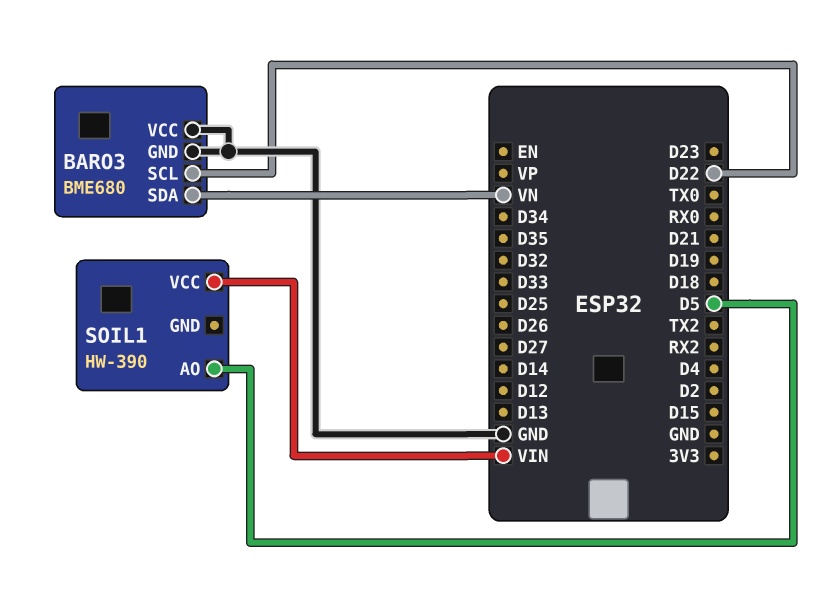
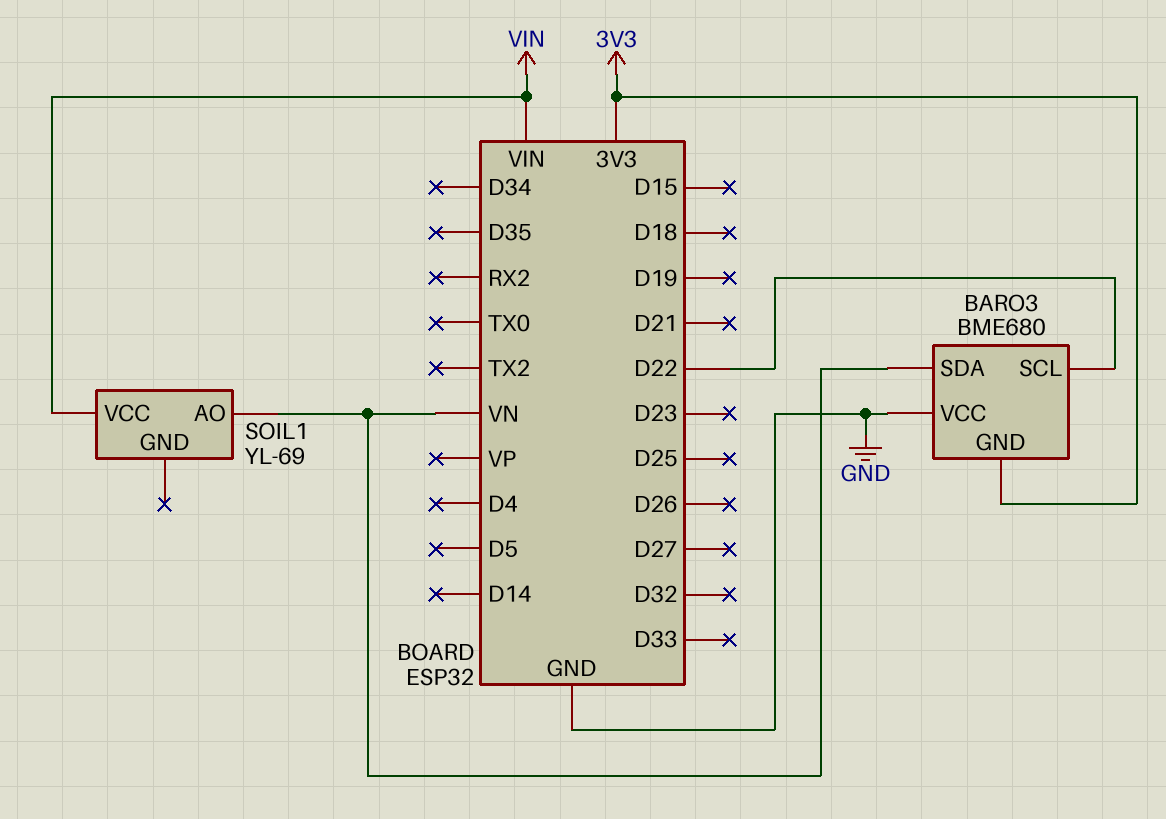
BARO3 pin GND: GND -> 3V3
SOIL1: HW-390 -> YL-69
SOIL1 pin AO: D5 -> VN

